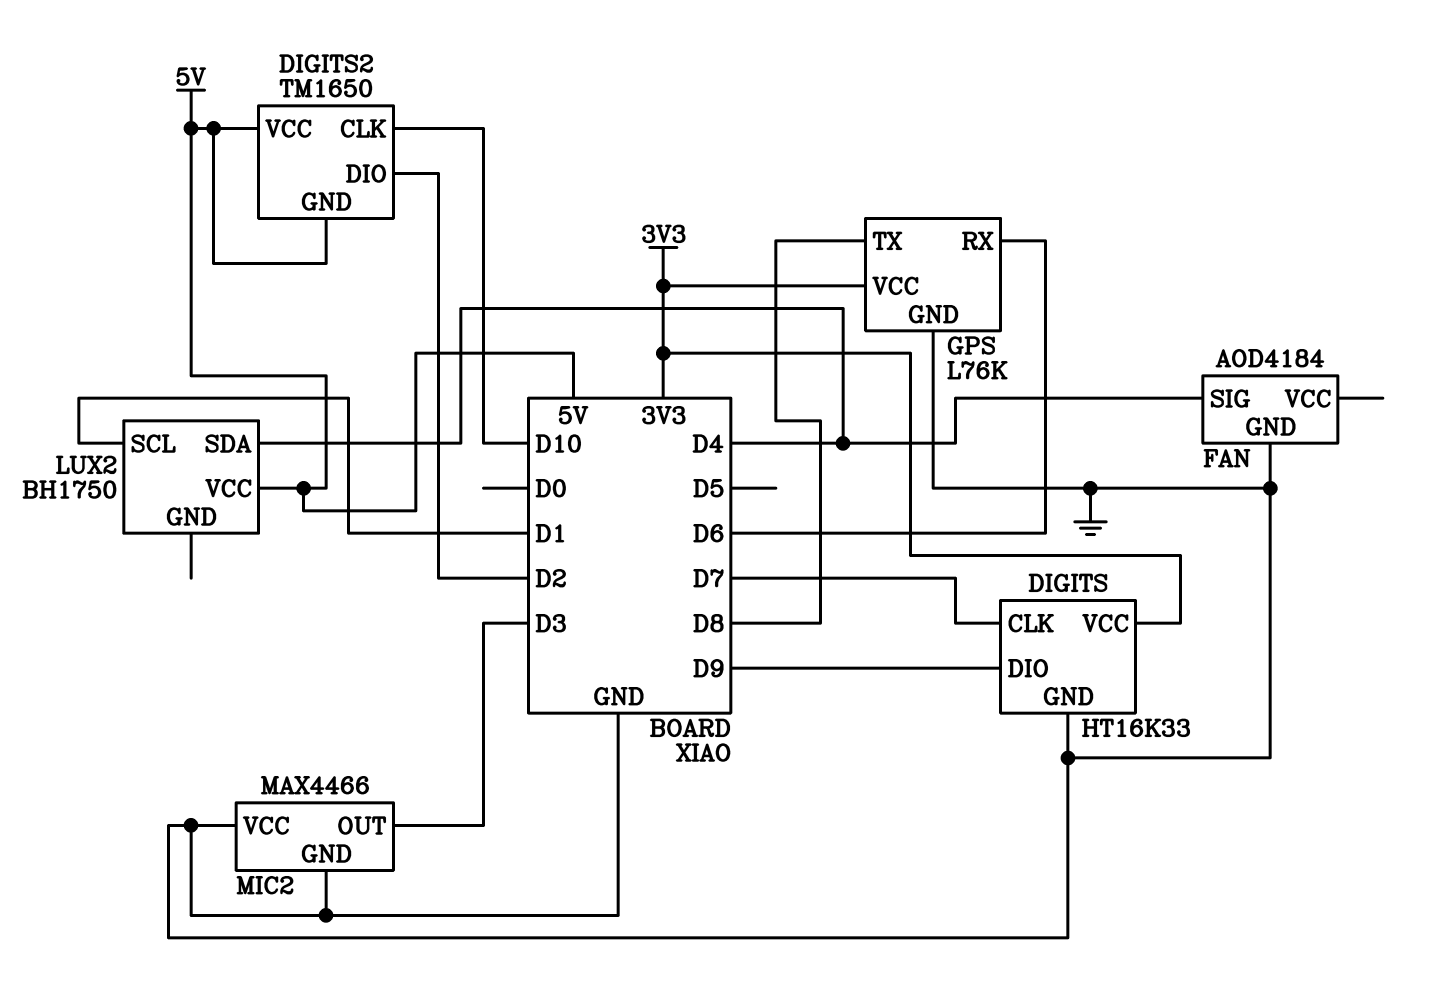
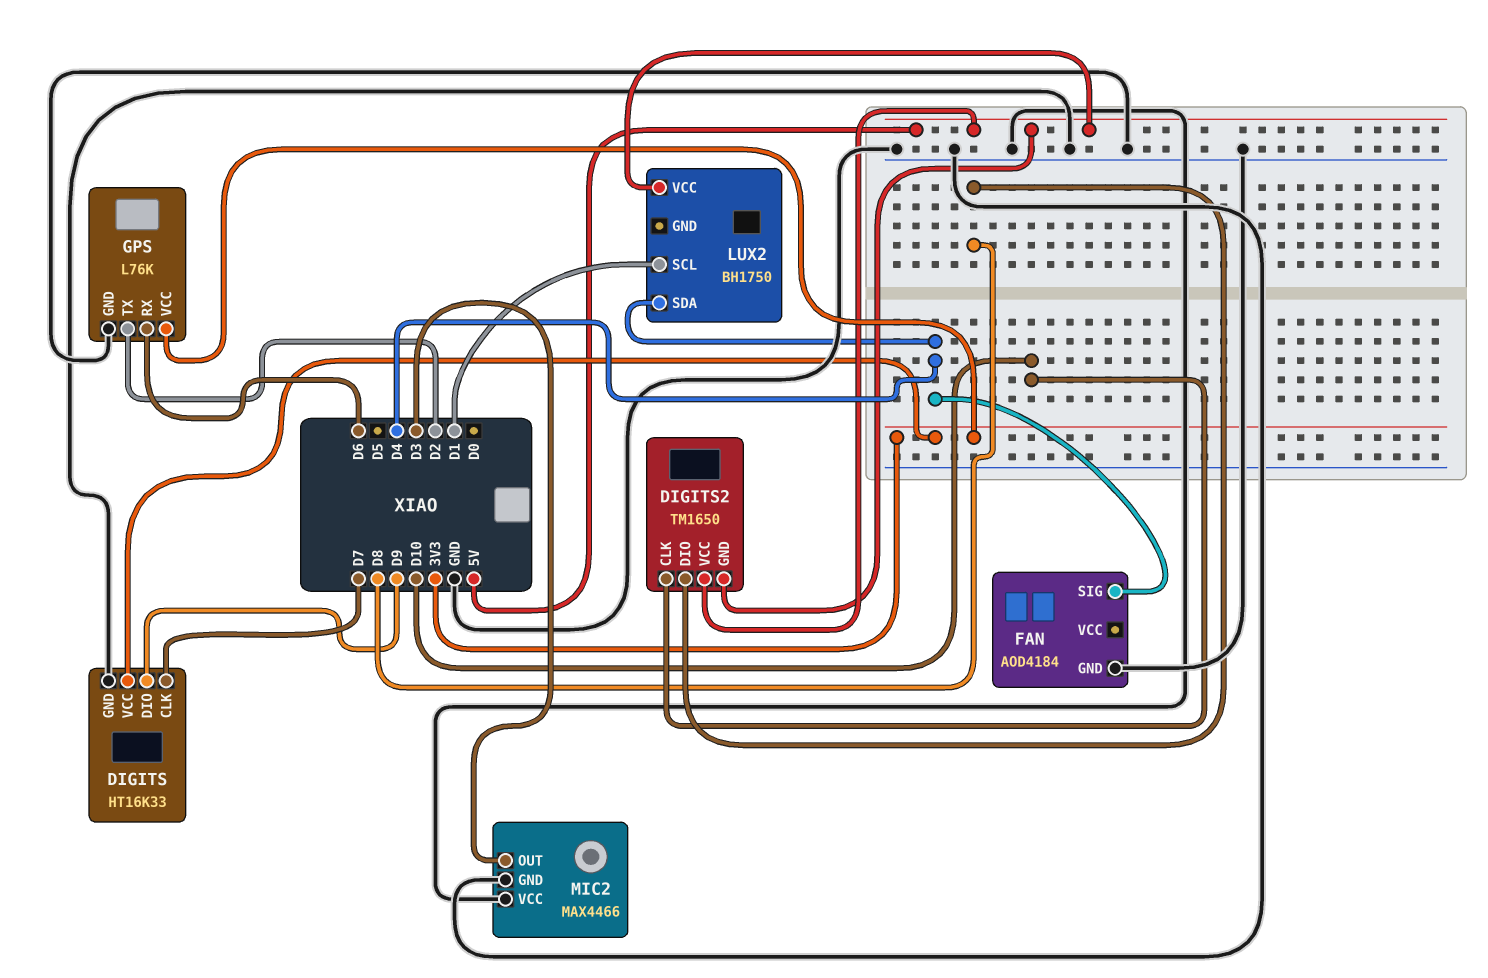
DIGITS2 pin DIO: D2 -> D8
GPS pin TX: D8 -> D2

